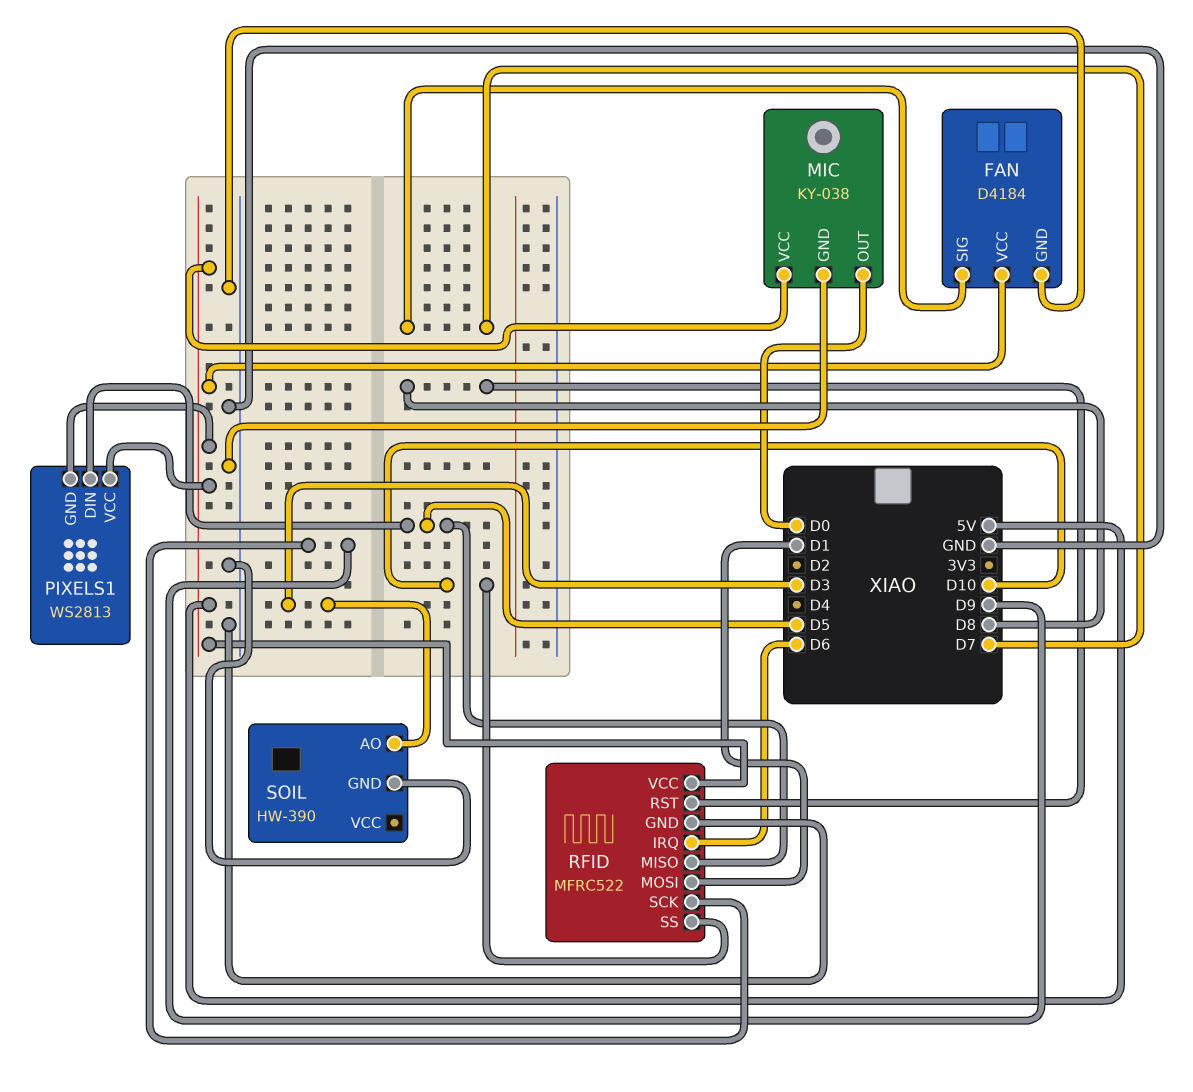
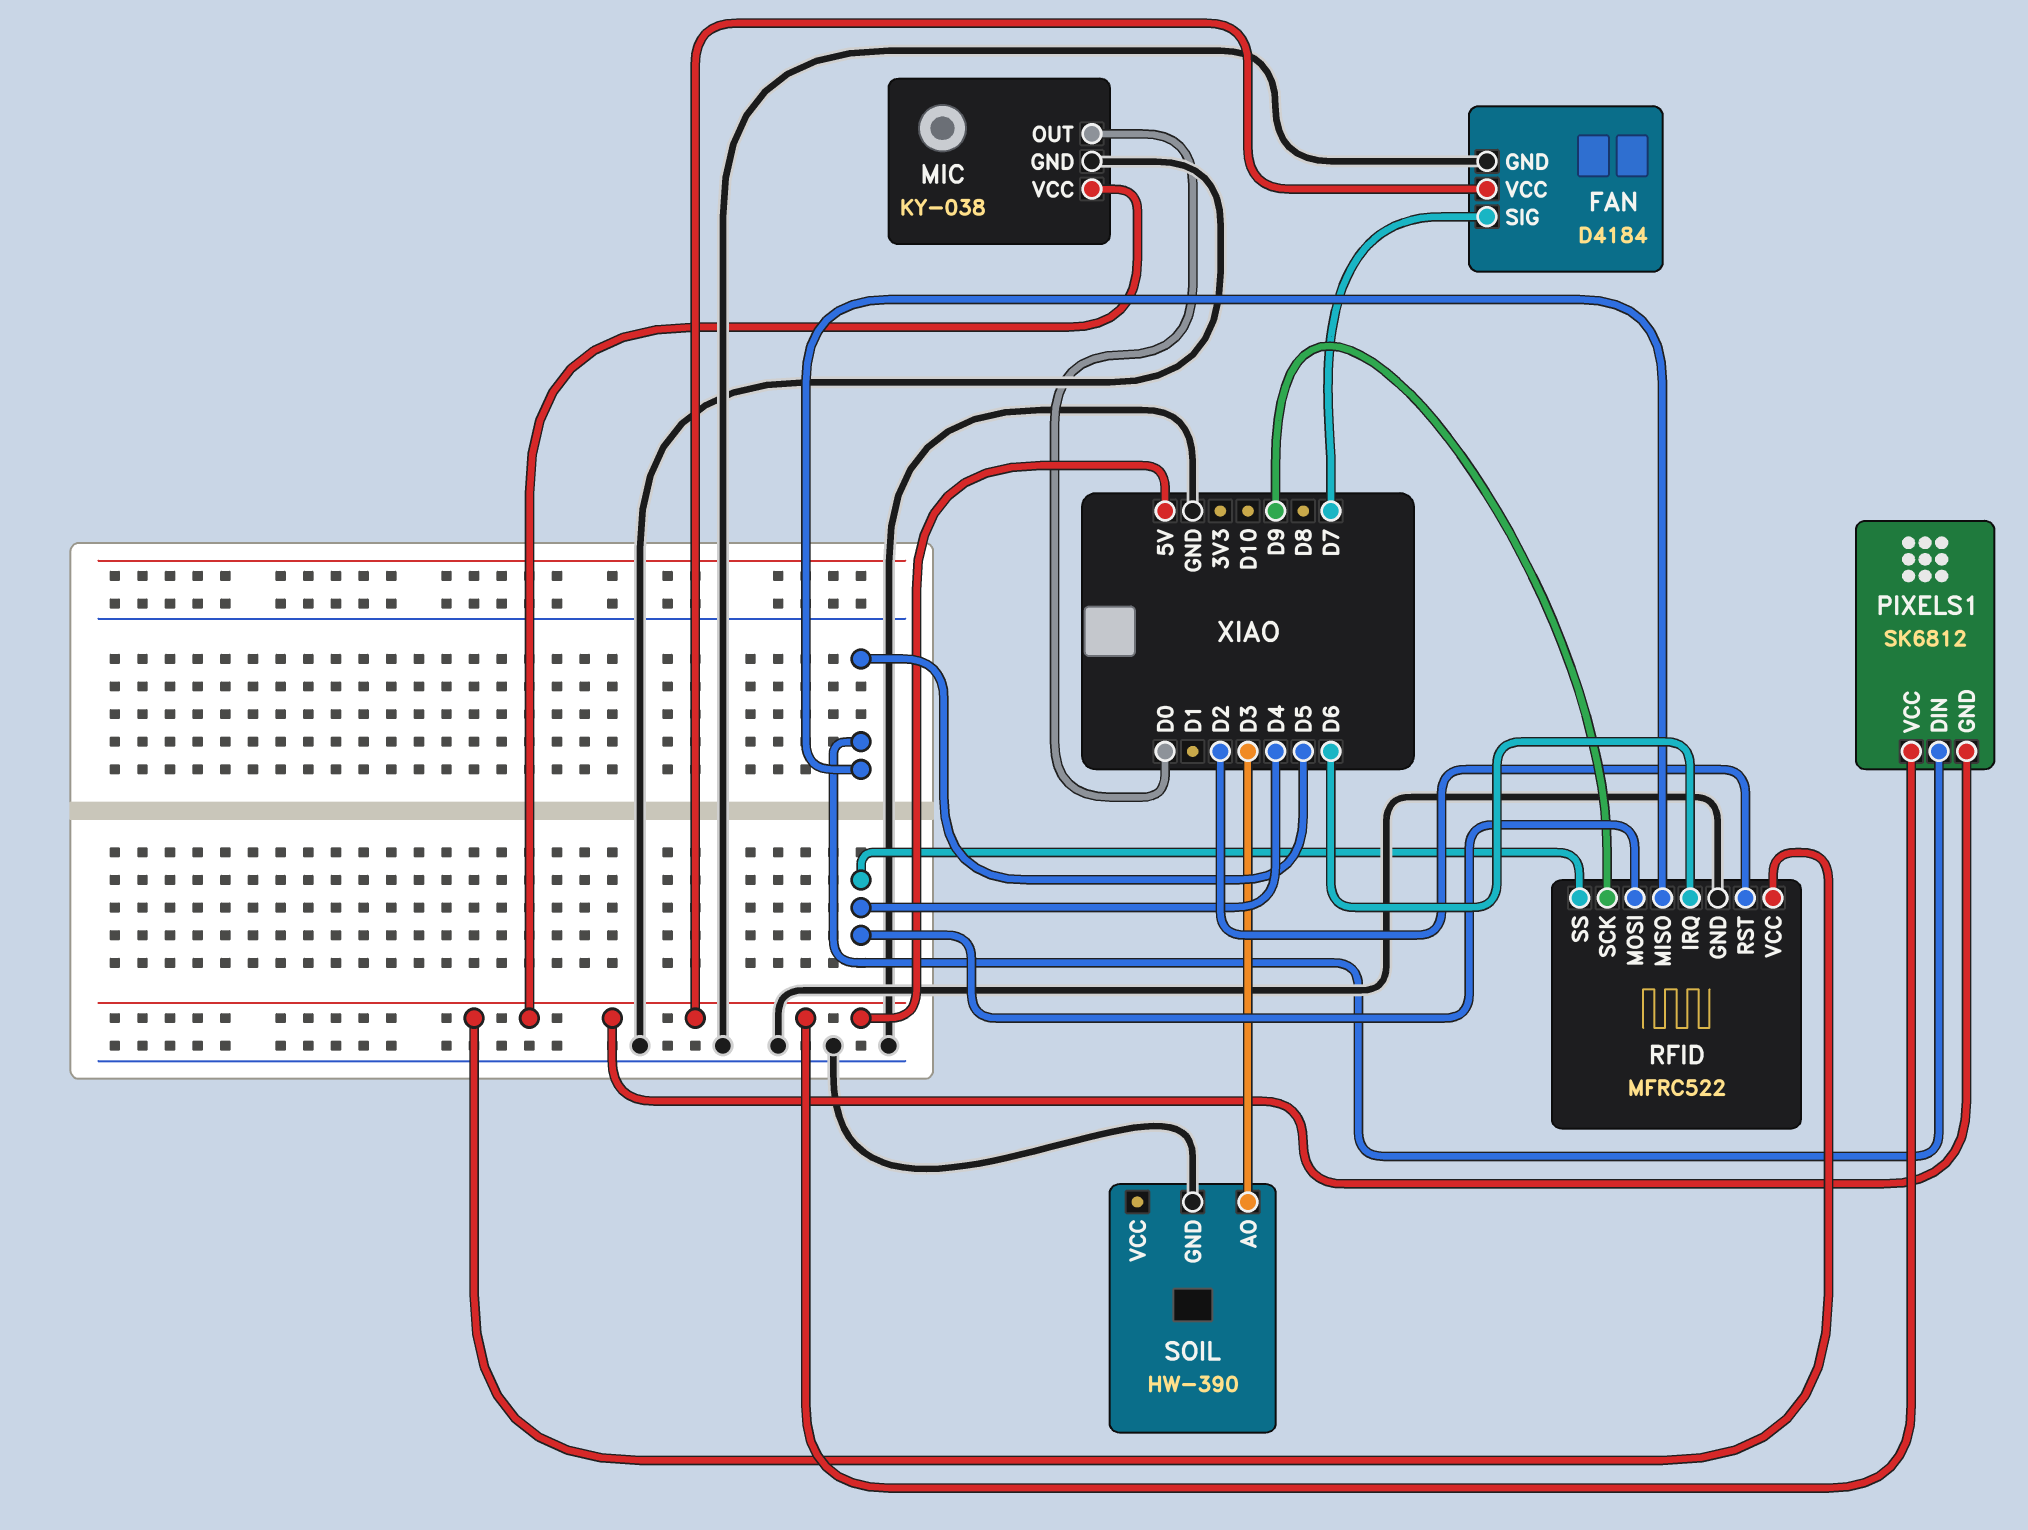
PIXELS1: WS2813 -> SK6812
RFID pin MOSI: D1 -> D4
RFID pin RST: D8 -> D2
RFID pin SS: D10 -> D4

